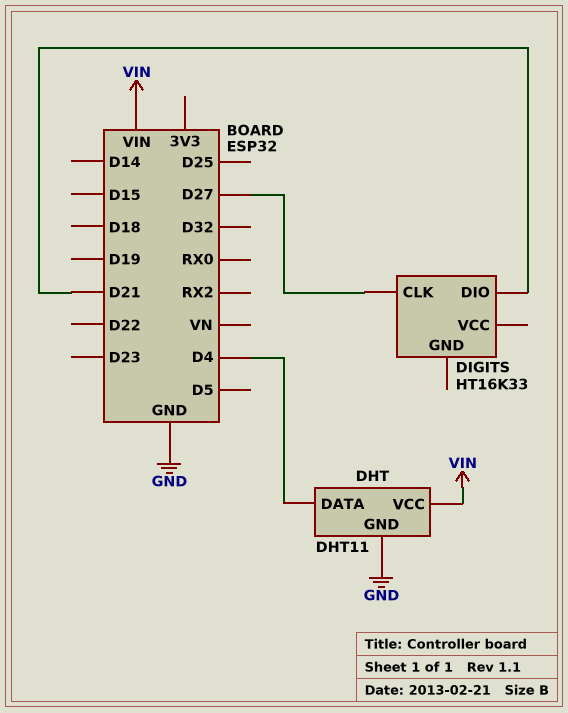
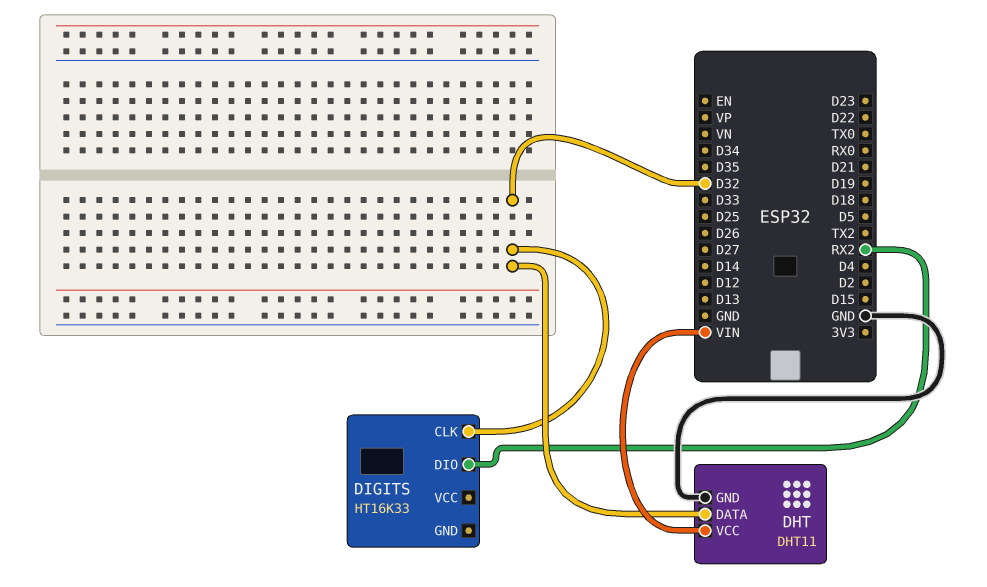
DHT pin DATA: D4 -> D32
DIGITS pin CLK: D27 -> D32
DIGITS pin DIO: D21 -> RX2

